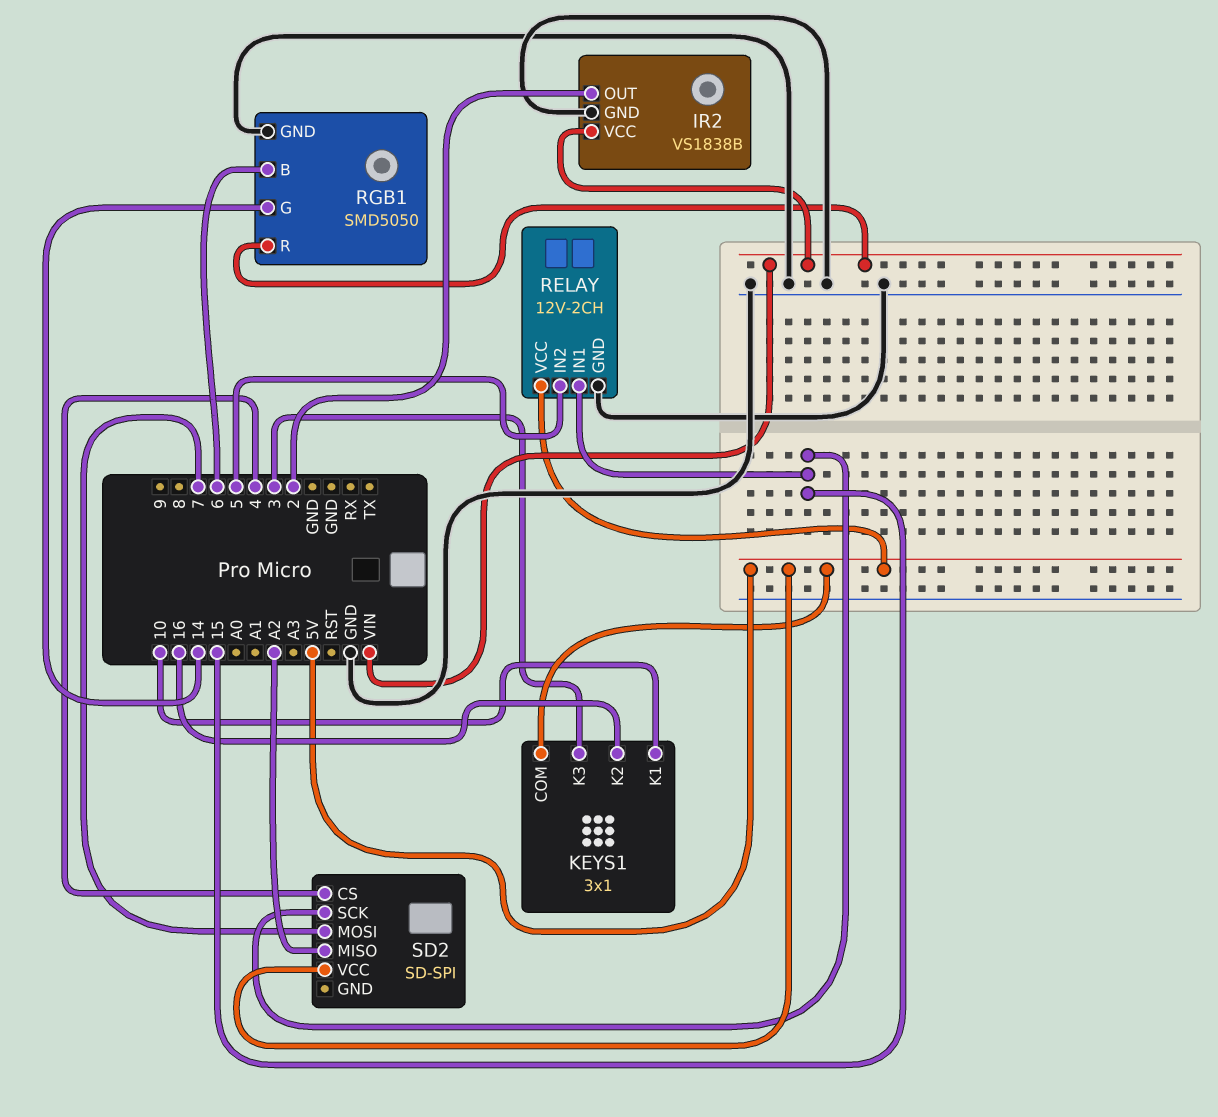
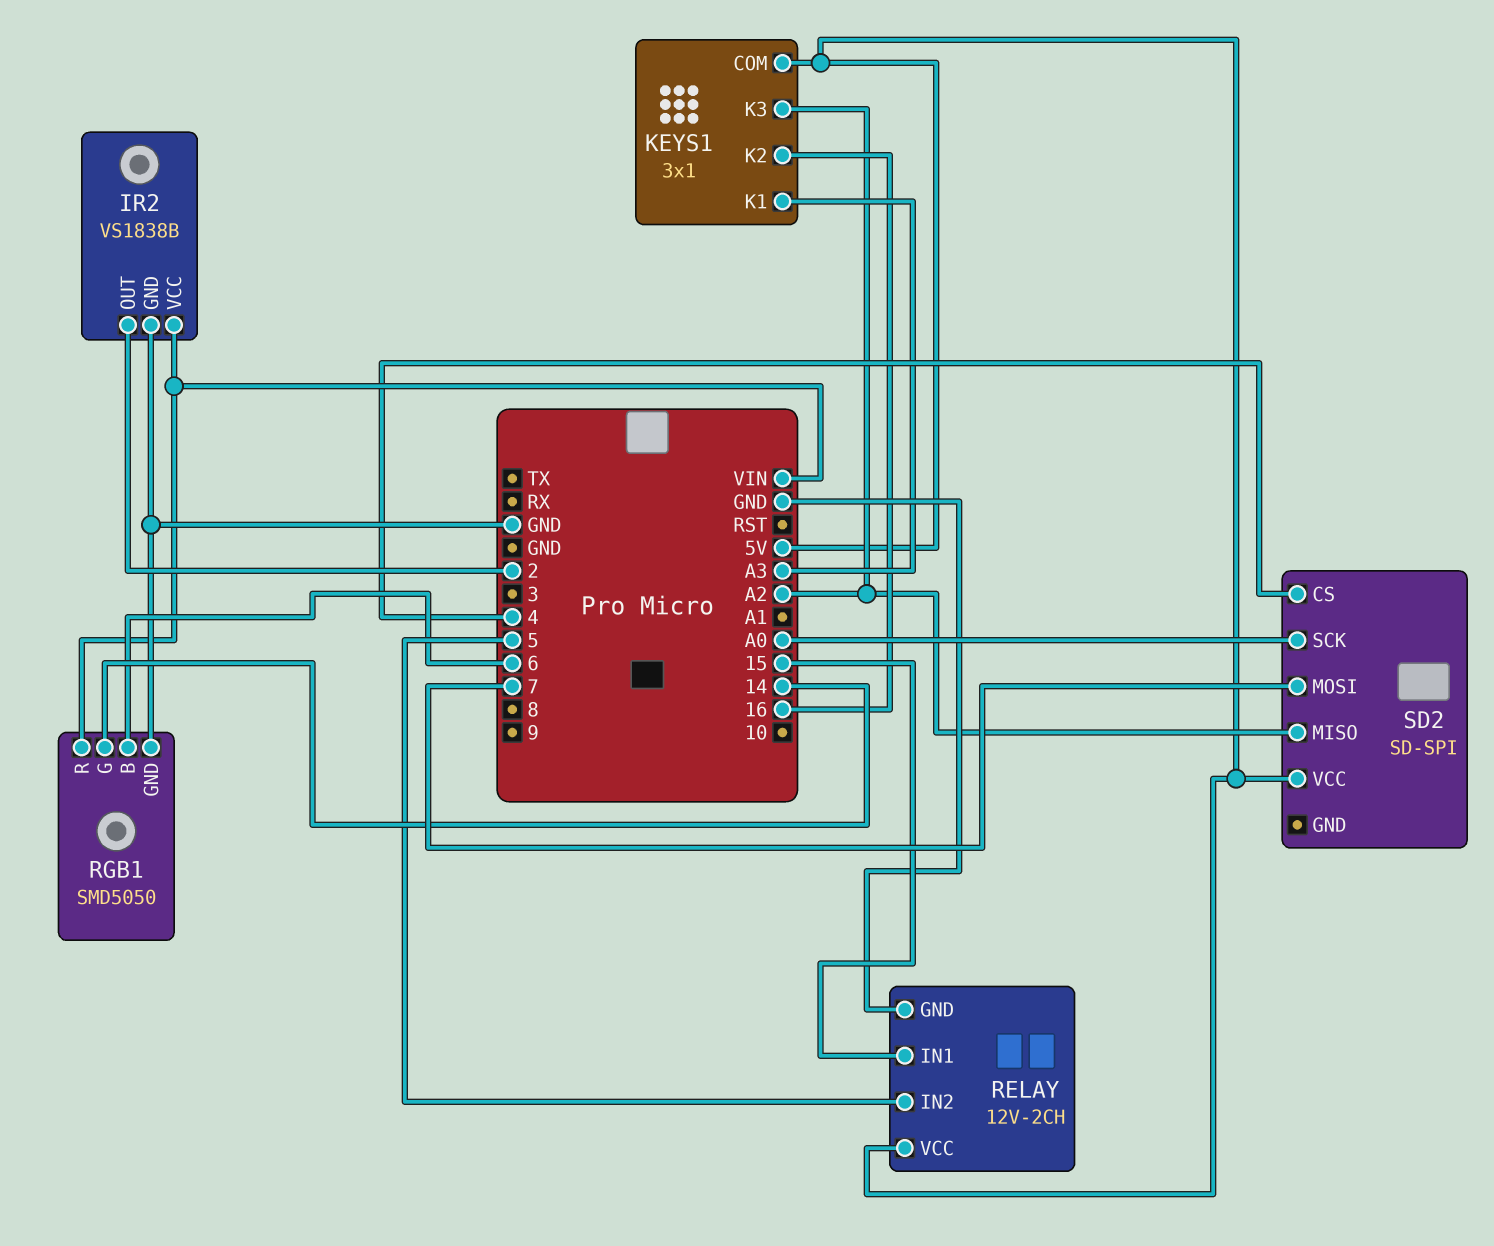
KEYS1 pin K1: 10 -> A3
KEYS1 pin K3: 3 -> A2
SD2 pin SCK: 15 -> A0

